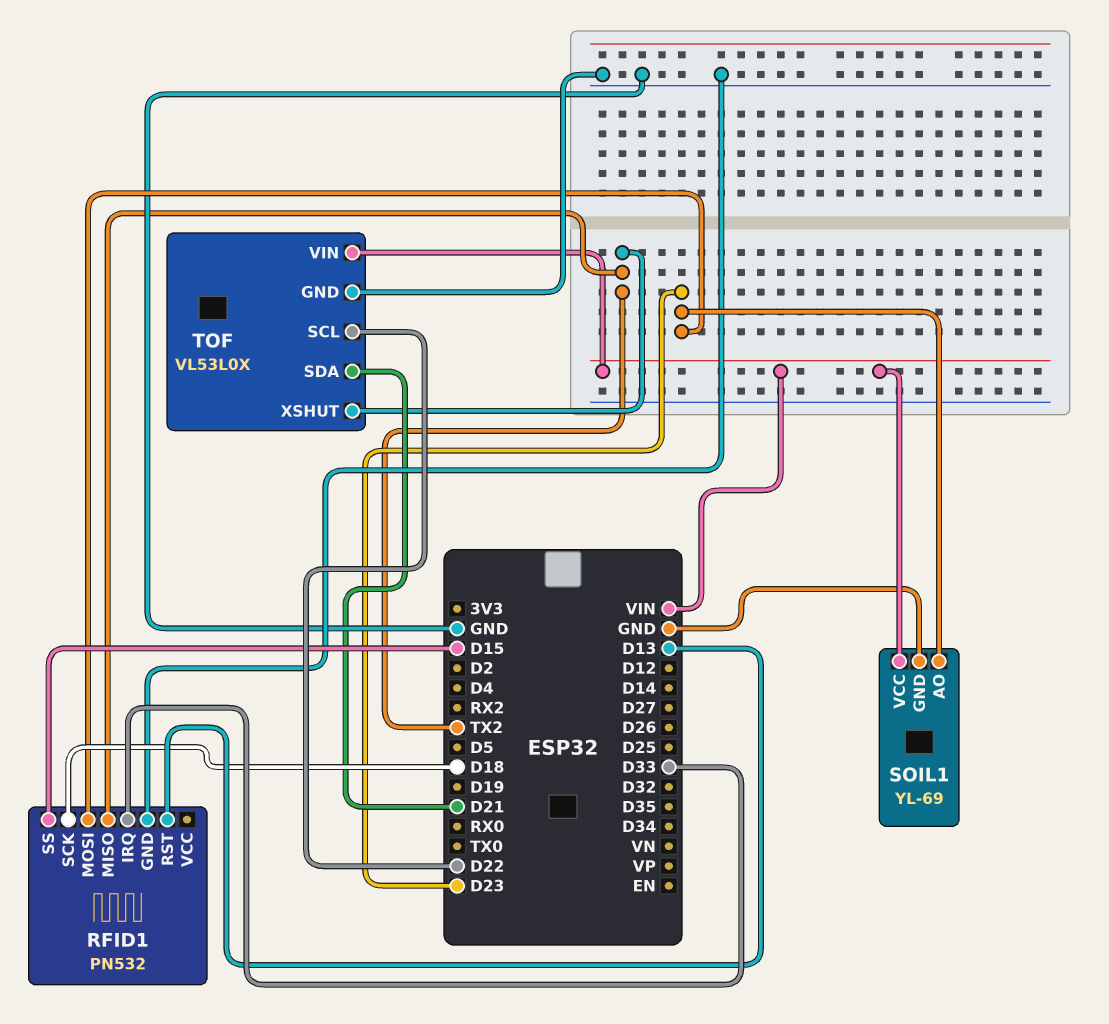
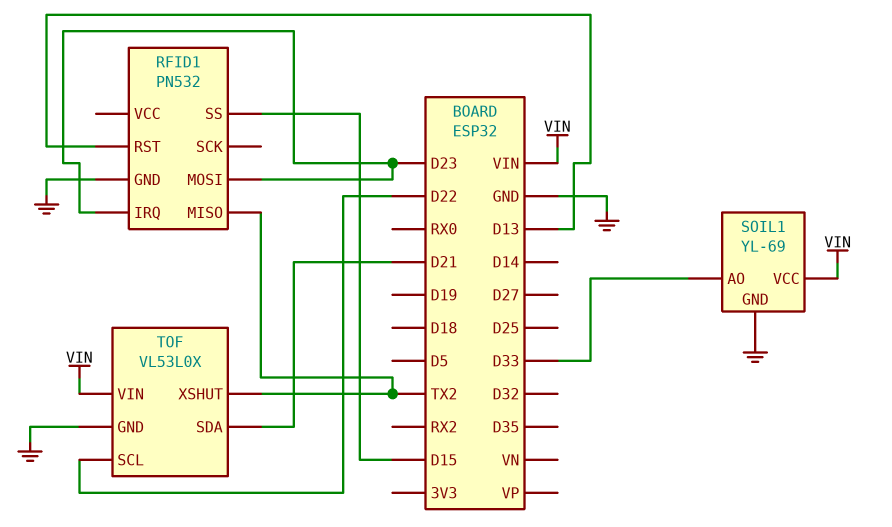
RFID1 pin IRQ: D33 -> D23
RFID1 pin SCK: D18 -> none
SOIL1 pin AO: D23 -> D33

